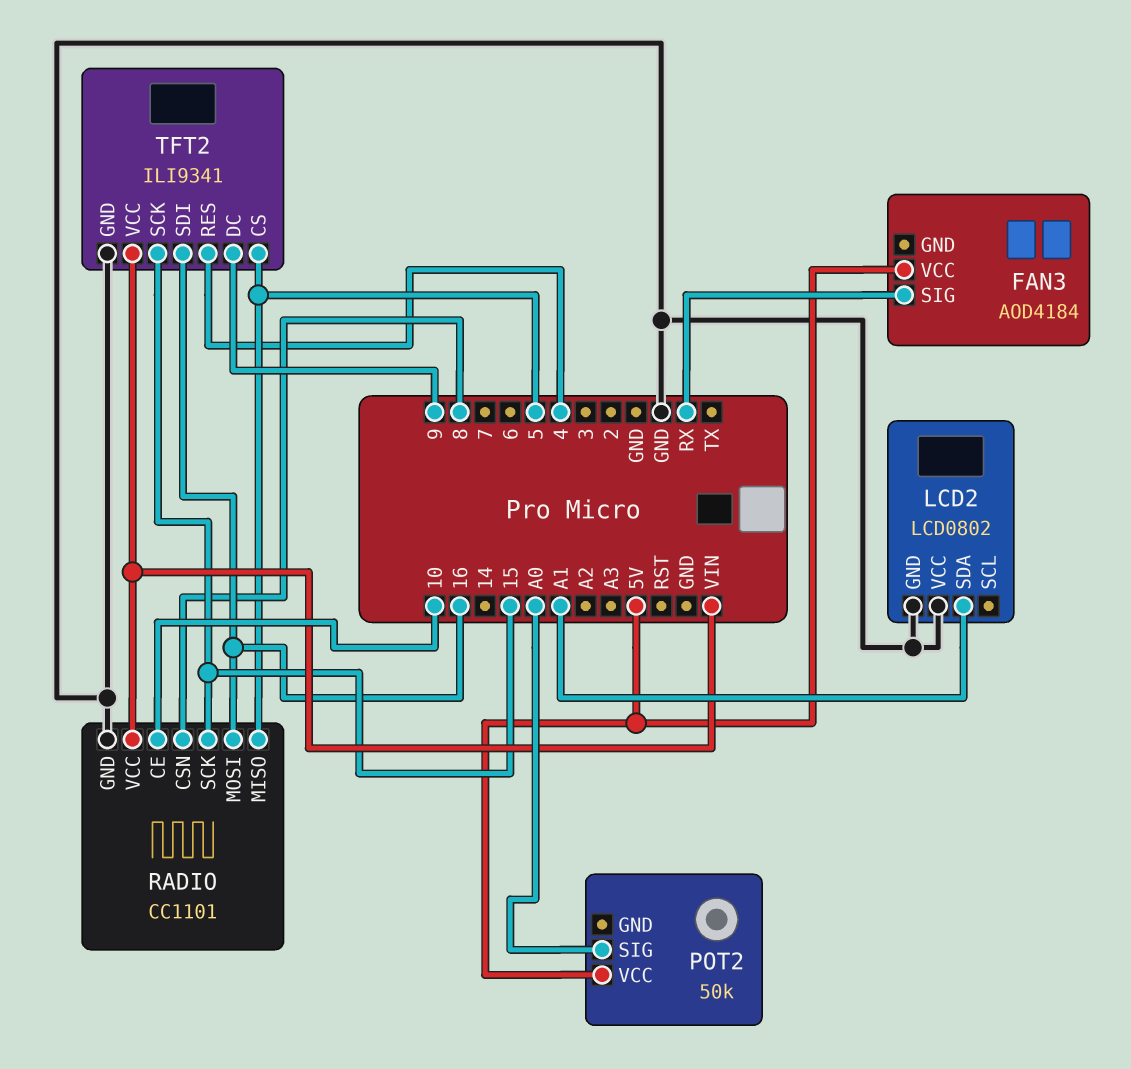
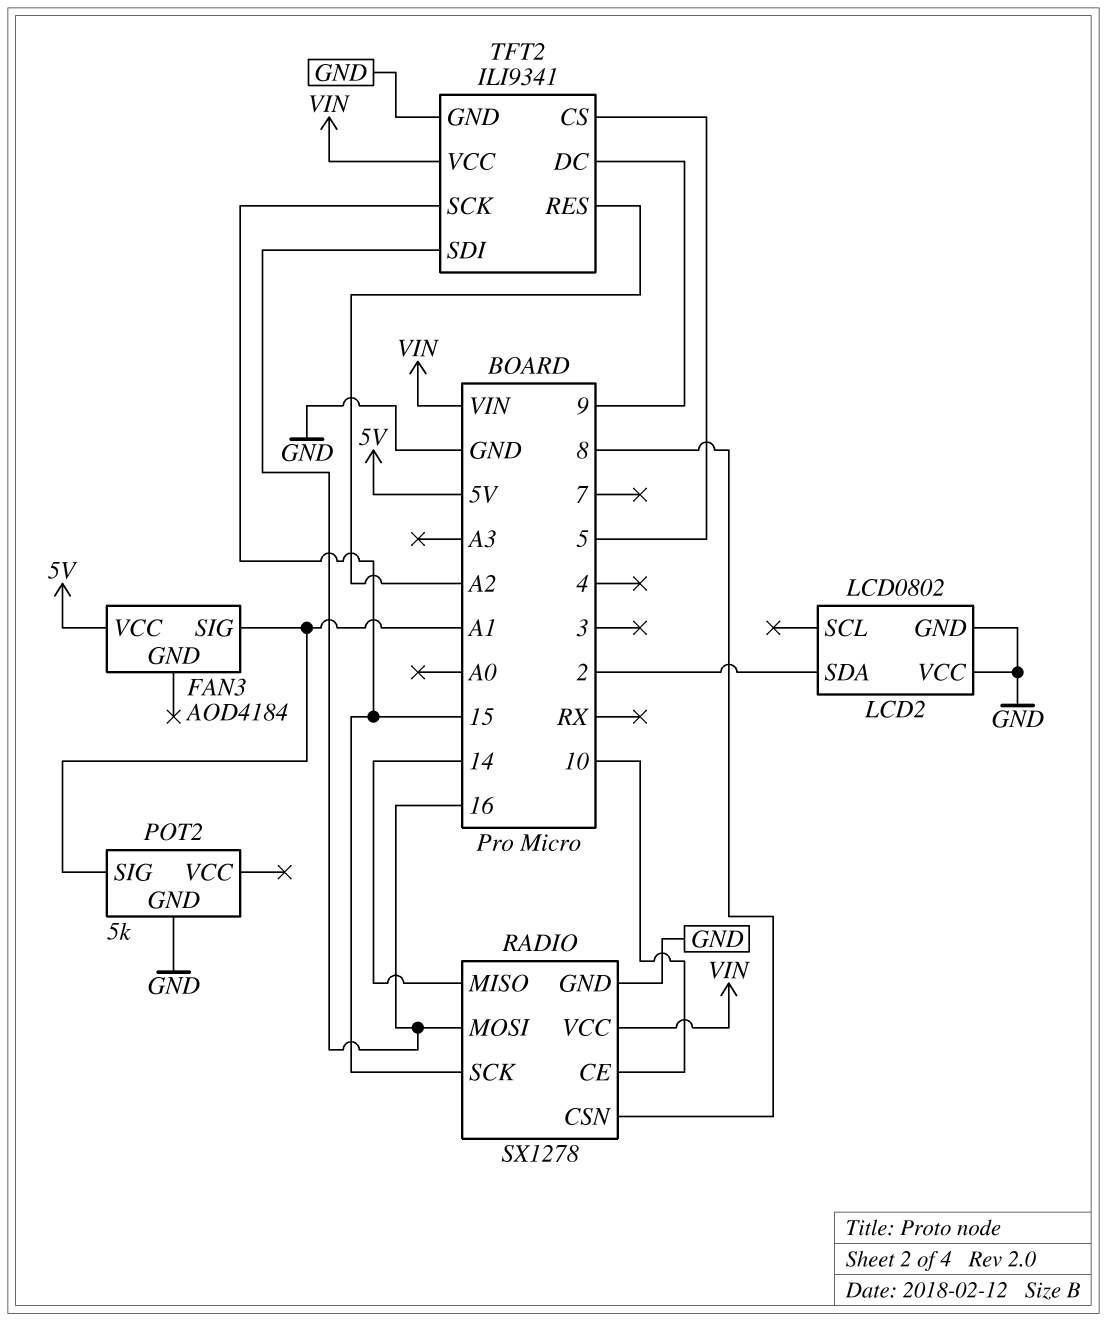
FAN3 pin SIG: RX -> A1
LCD2 pin SDA: A1 -> 2
POT2: 50k -> 5k
POT2 pin GND: none -> GND
POT2 pin SIG: A0 -> A1
POT2 pin VCC: 5V -> none
RADIO: CC1101 -> SX1278
RADIO pin MISO: 5 -> 14
TFT2 pin RES: 4 -> A2

